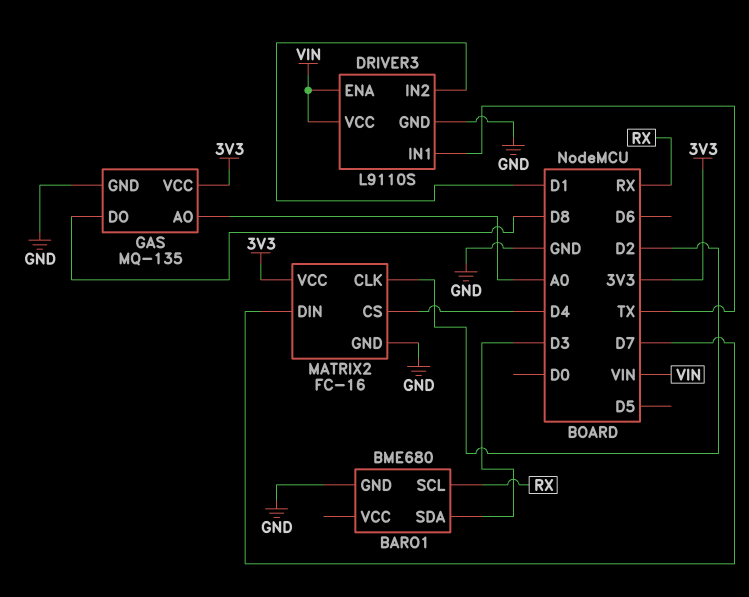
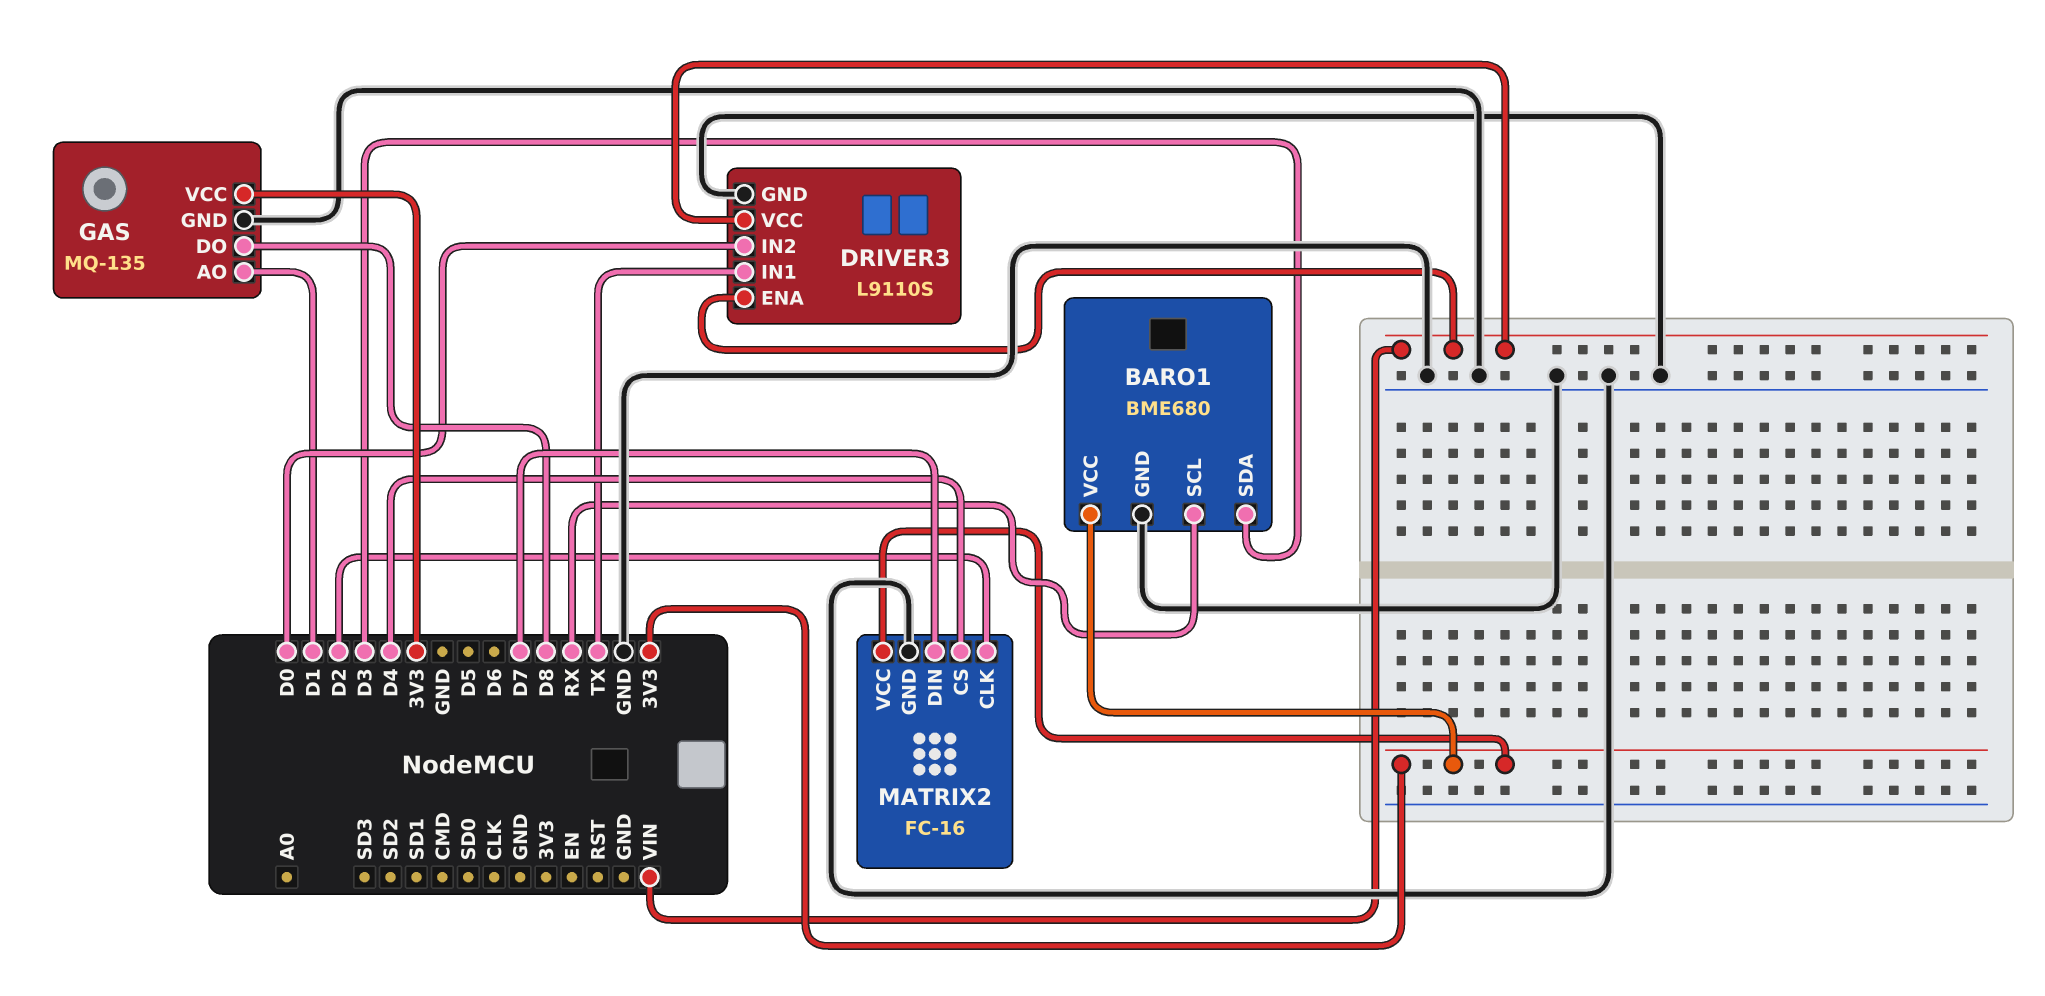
BARO1 pin VCC: none -> 3V3
DRIVER3 pin IN2: D1 -> D0
GAS pin AO: A0 -> D1

